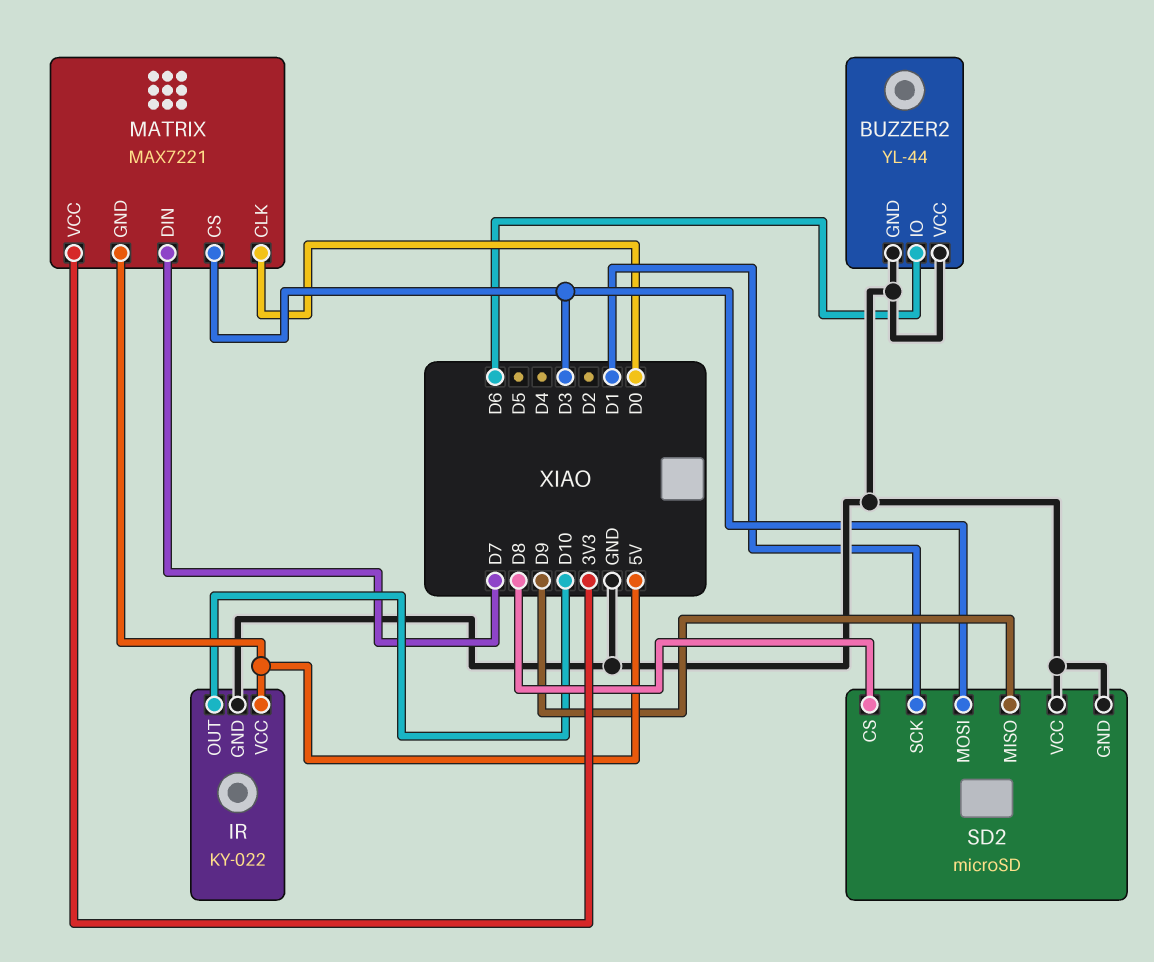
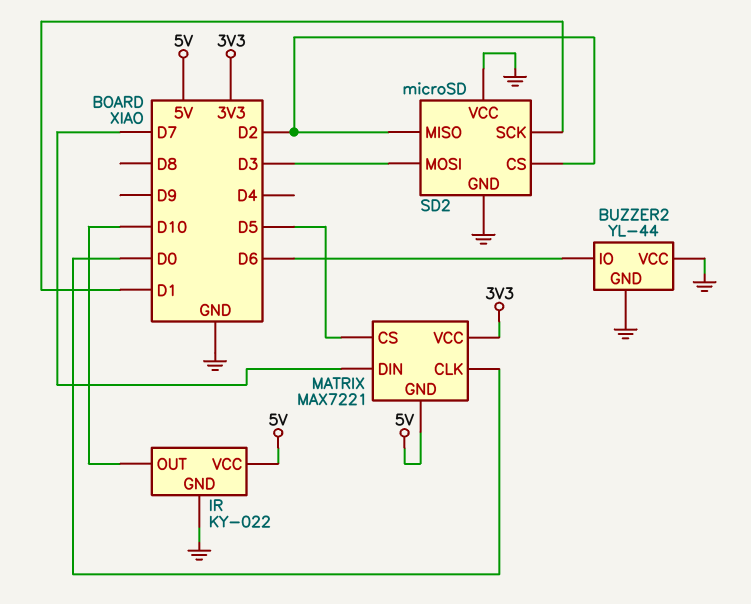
MATRIX pin CS: D3 -> D5
SD2 pin CS: D8 -> D2
SD2 pin MISO: D9 -> D2

